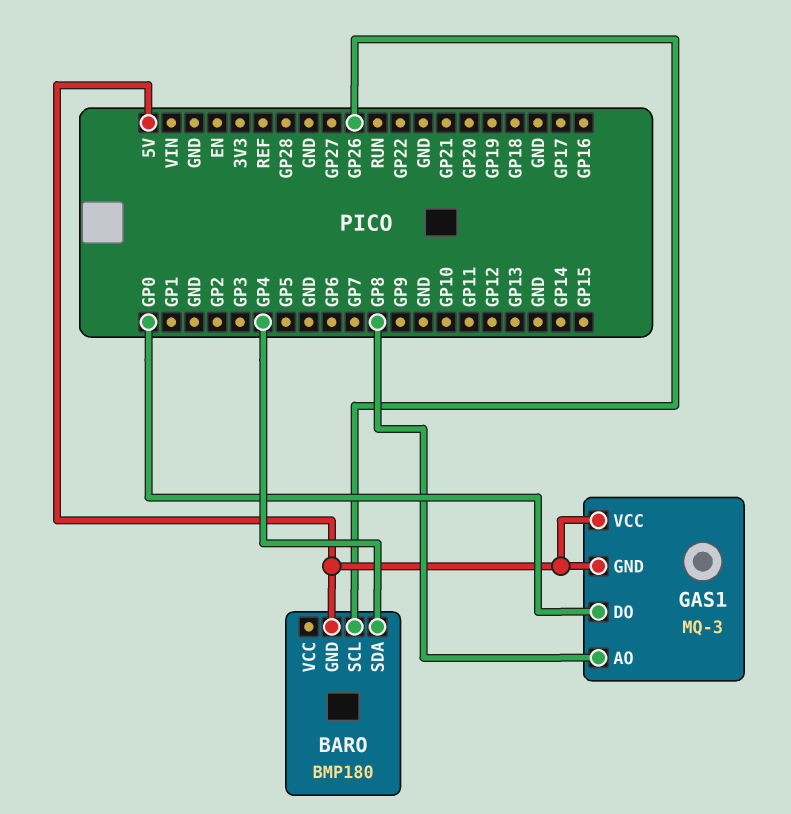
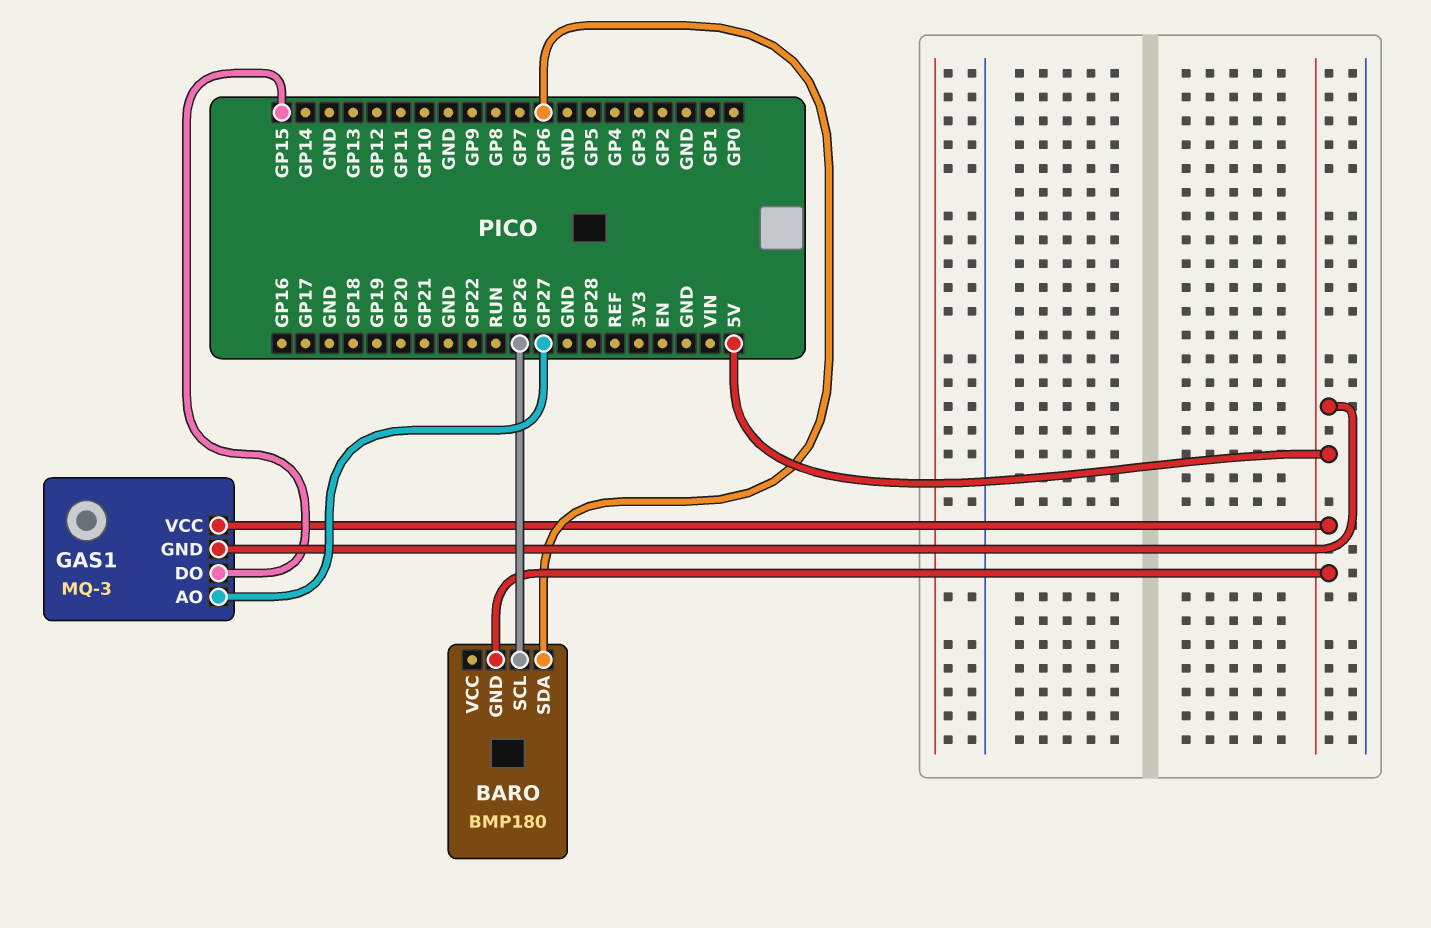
BARO pin SDA: GP4 -> GP6
GAS1 pin AO: GP8 -> GP27
GAS1 pin DO: GP0 -> GP15

